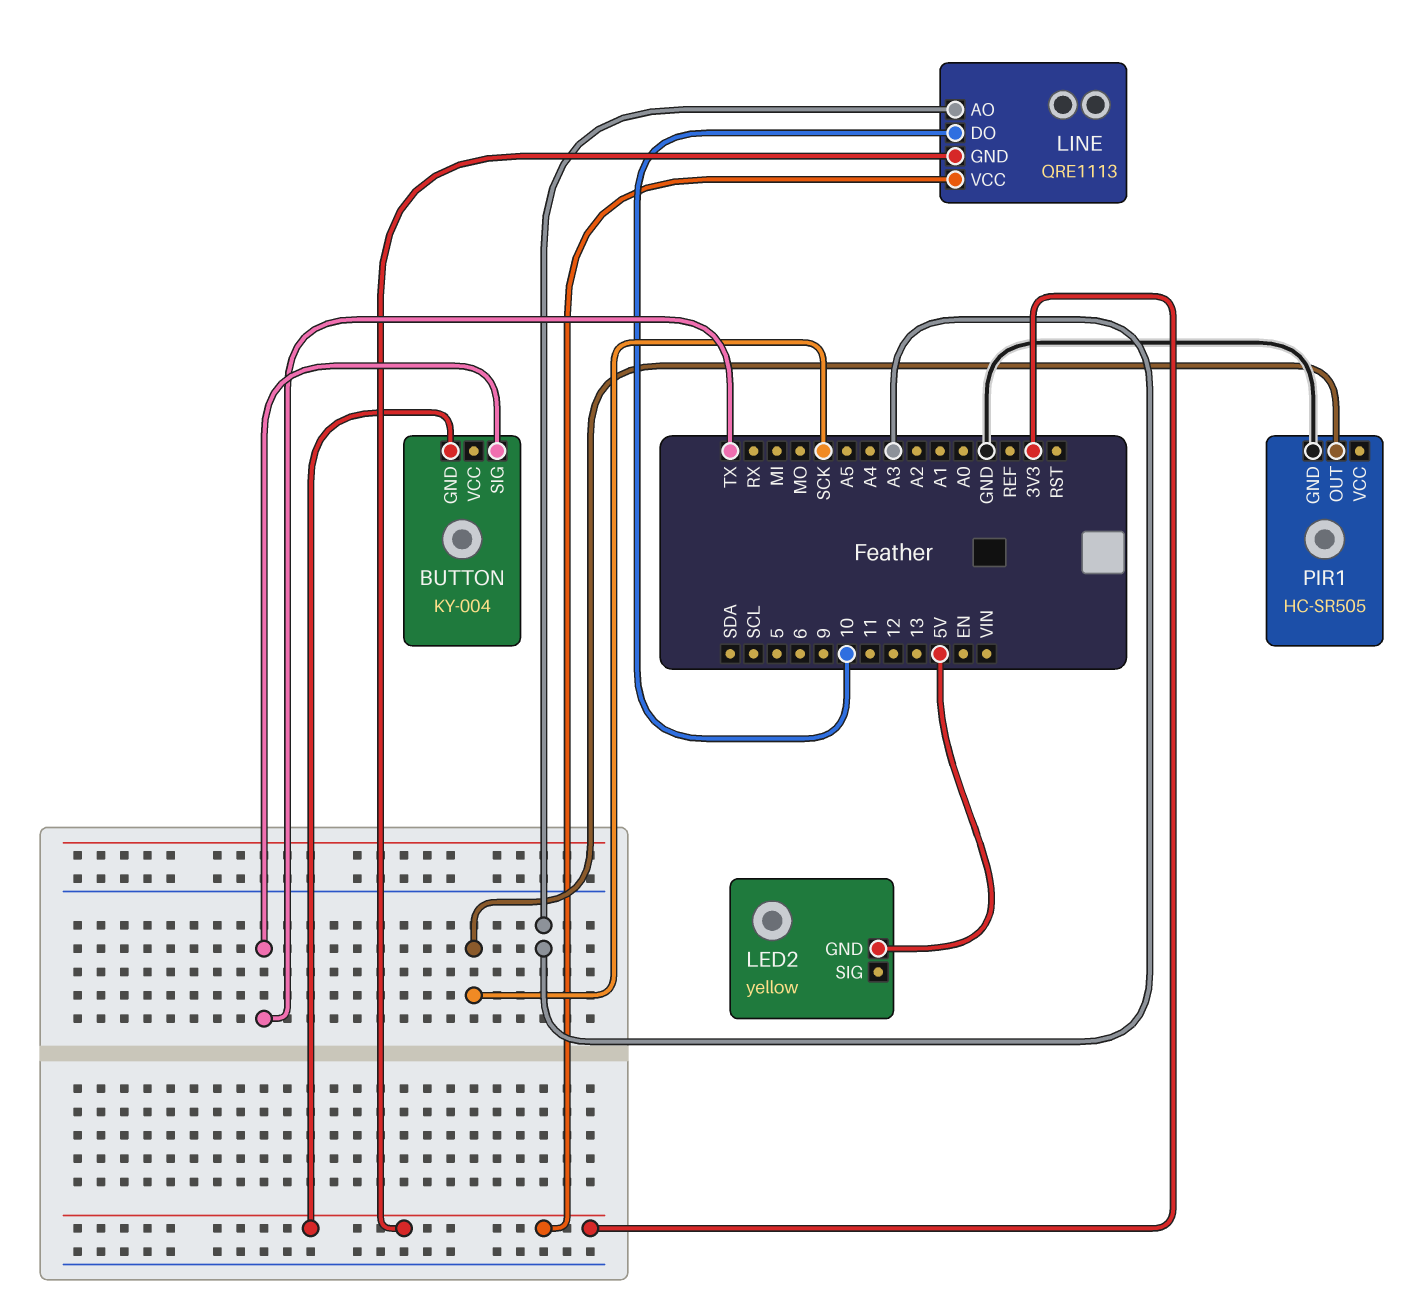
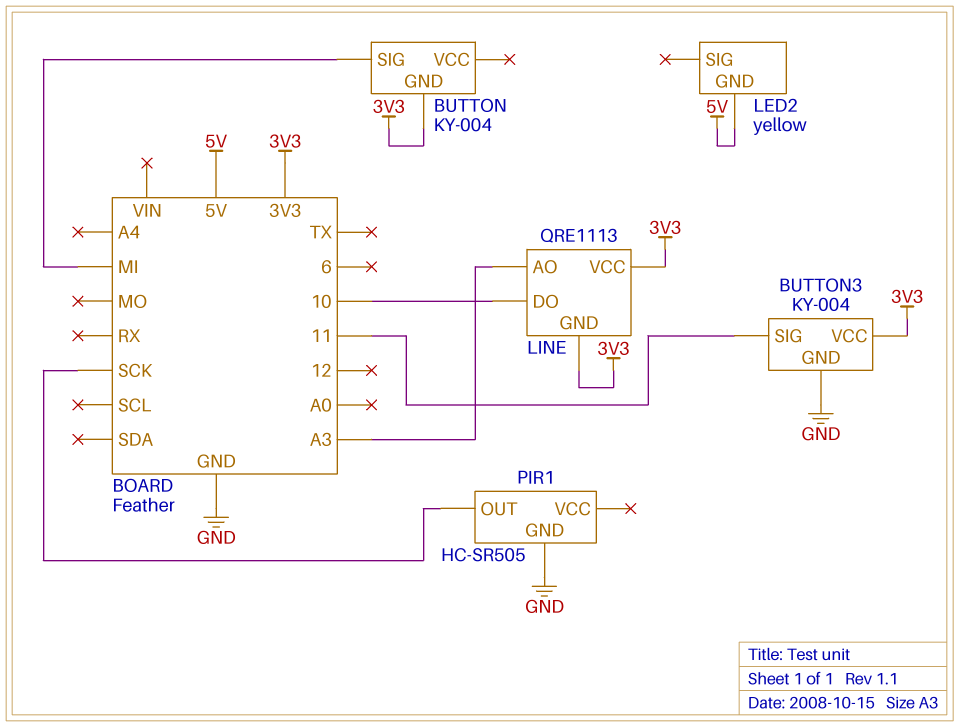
BUTTON pin SIG: TX -> MI
BUTTON3: none -> KY-004
BUTTON3 pin GND: none -> GND
BUTTON3 pin SIG: none -> 11
BUTTON3 pin VCC: none -> 3V3

